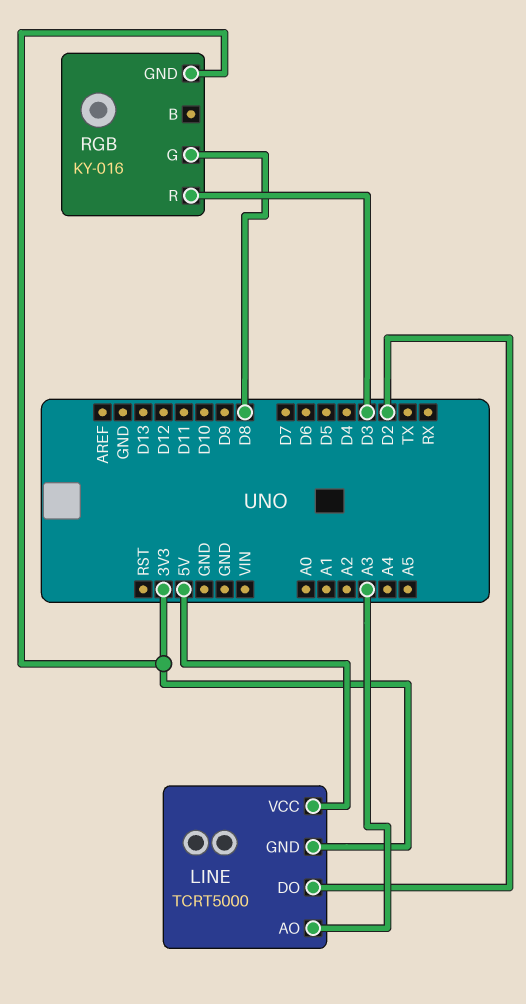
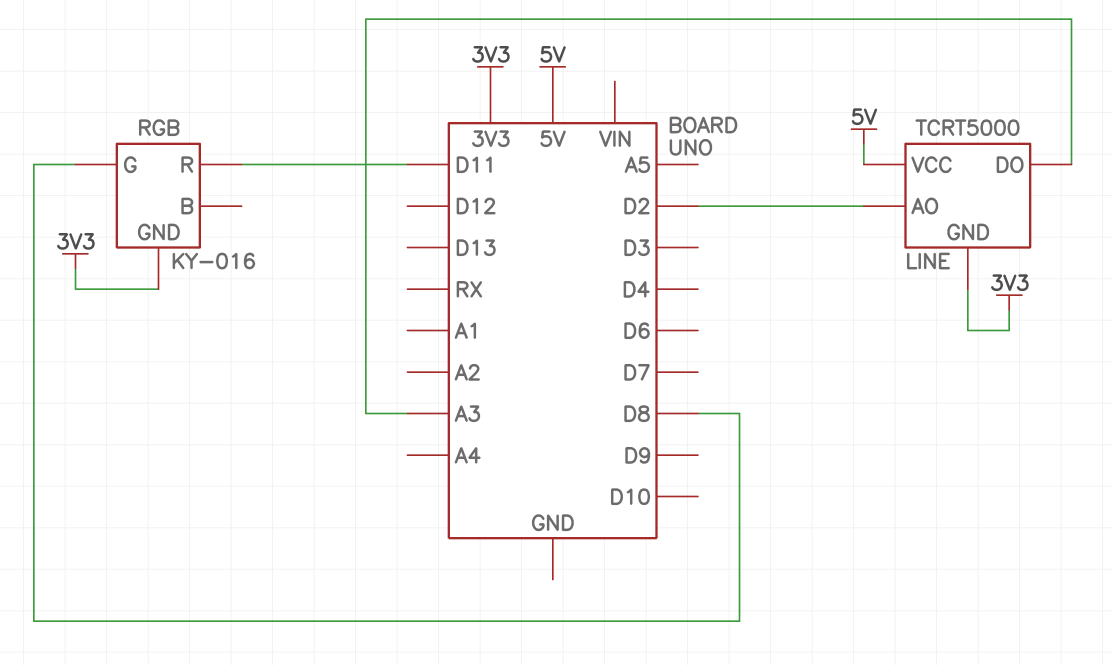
LINE pin AO: A3 -> D2
LINE pin DO: D2 -> A3
RGB pin R: D3 -> D11

